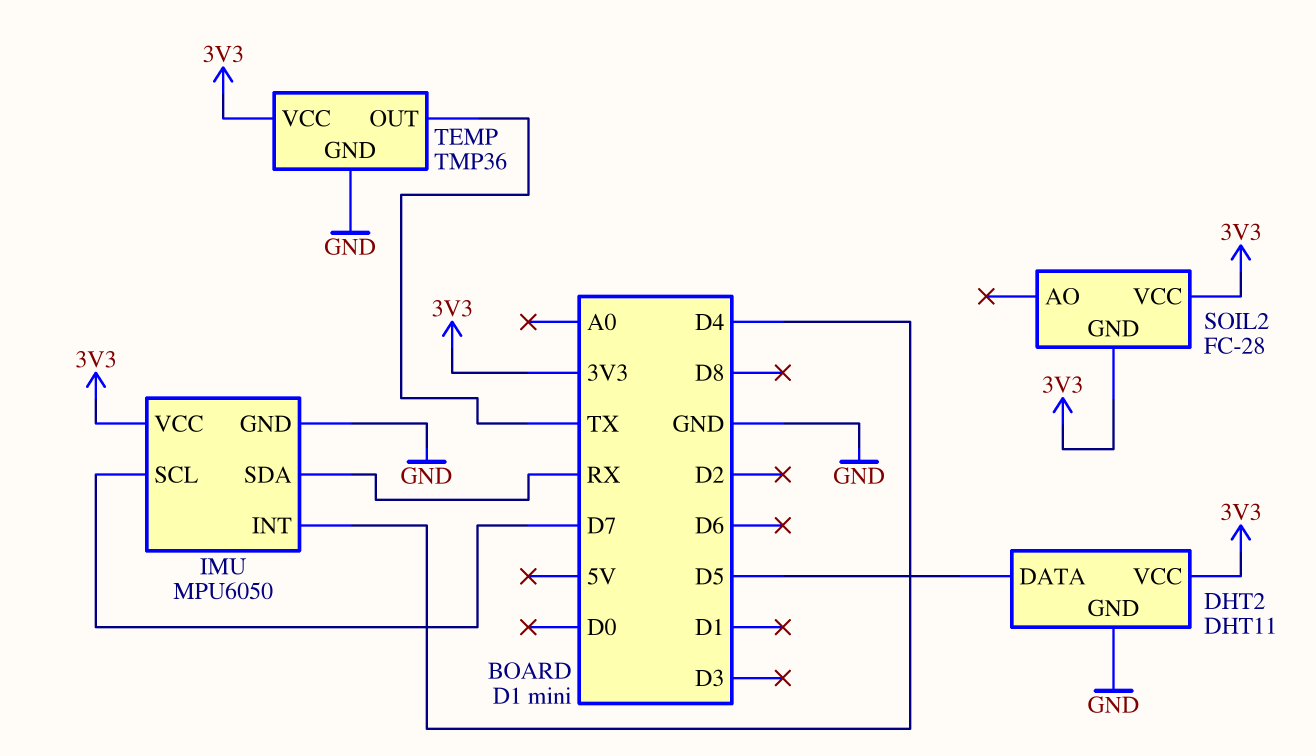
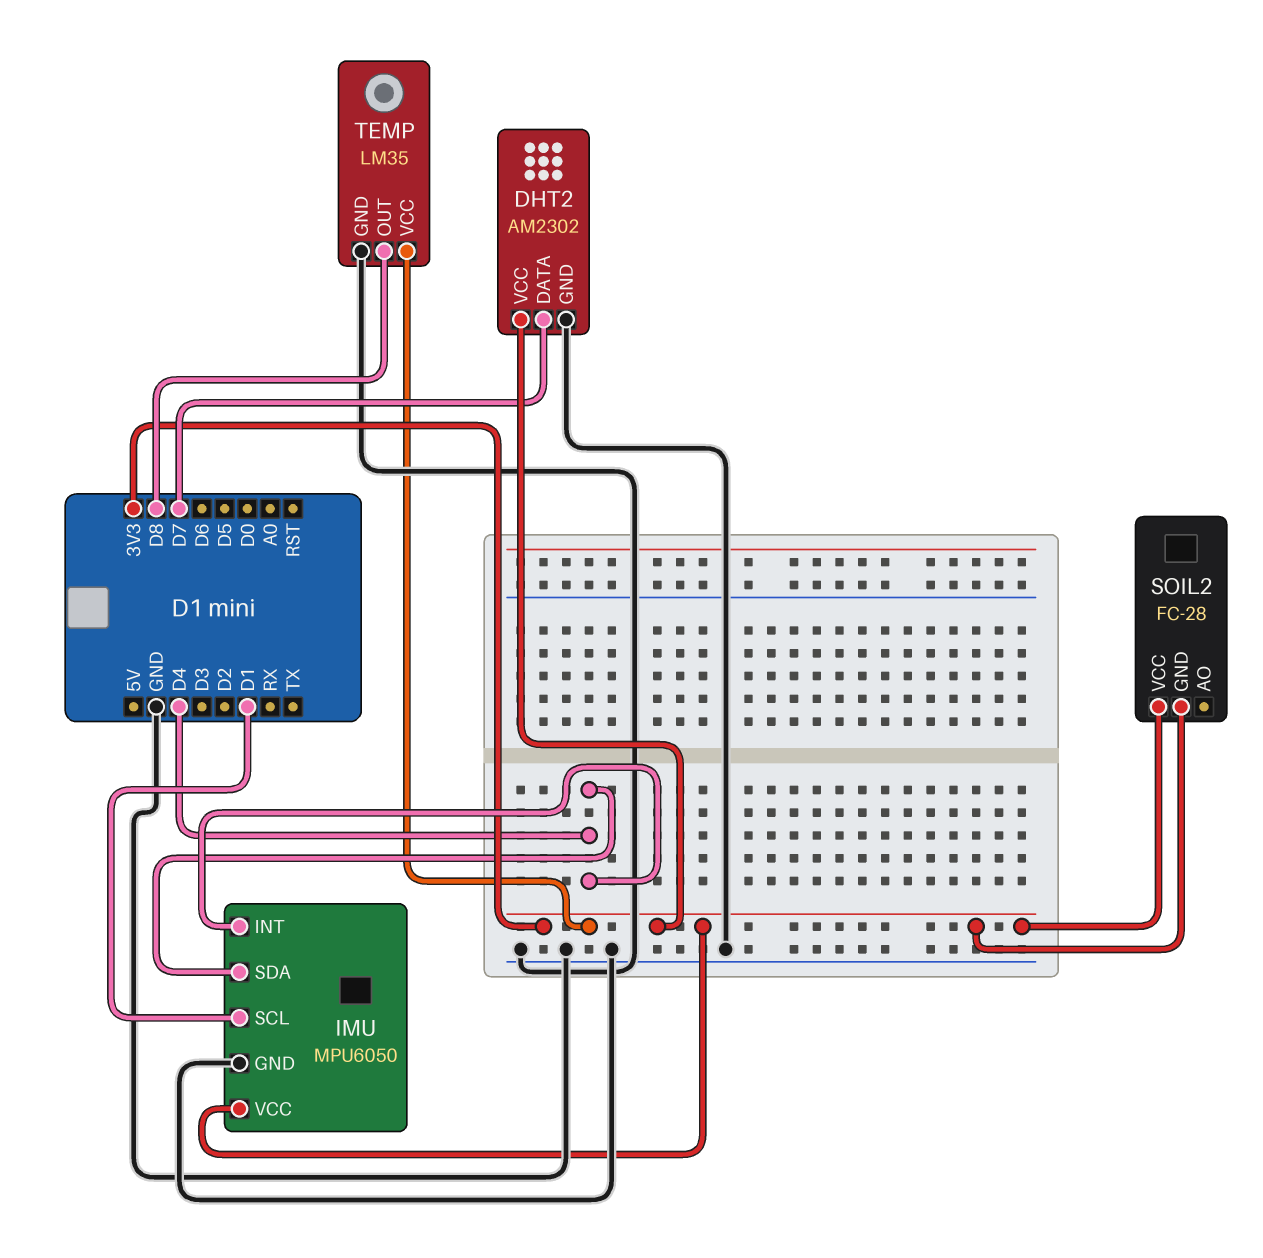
DHT2: DHT11 -> AM2302
DHT2 pin DATA: D5 -> D7
IMU pin SCL: D7 -> D1
IMU pin SDA: RX -> D4
TEMP: TMP36 -> LM35
TEMP pin OUT: TX -> D8

